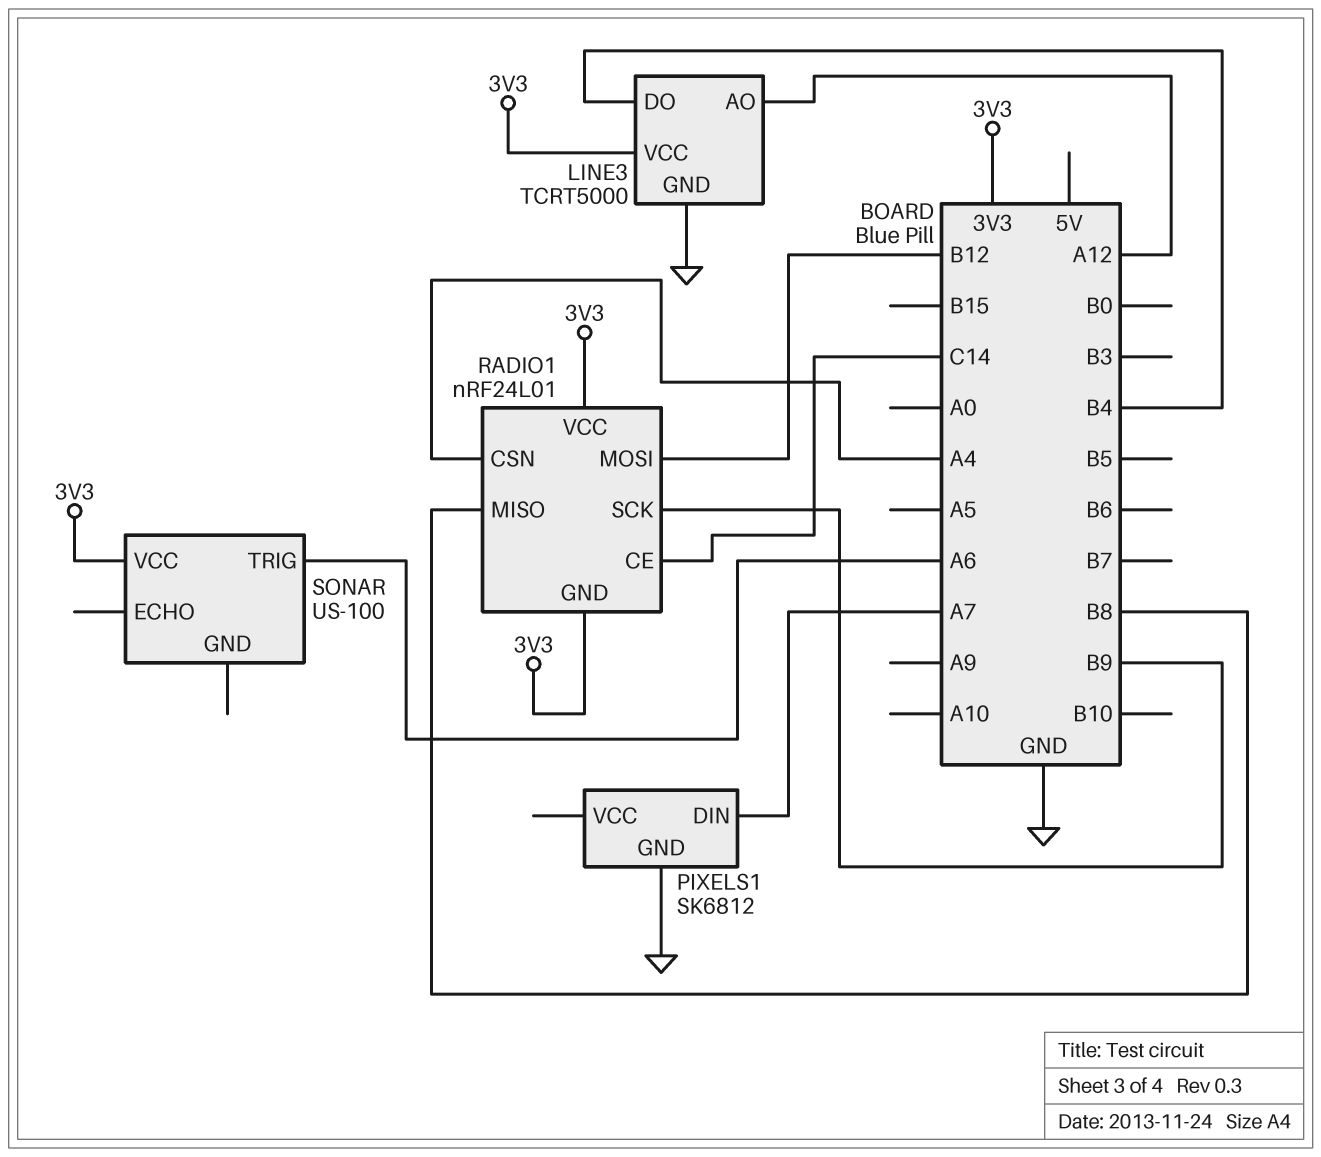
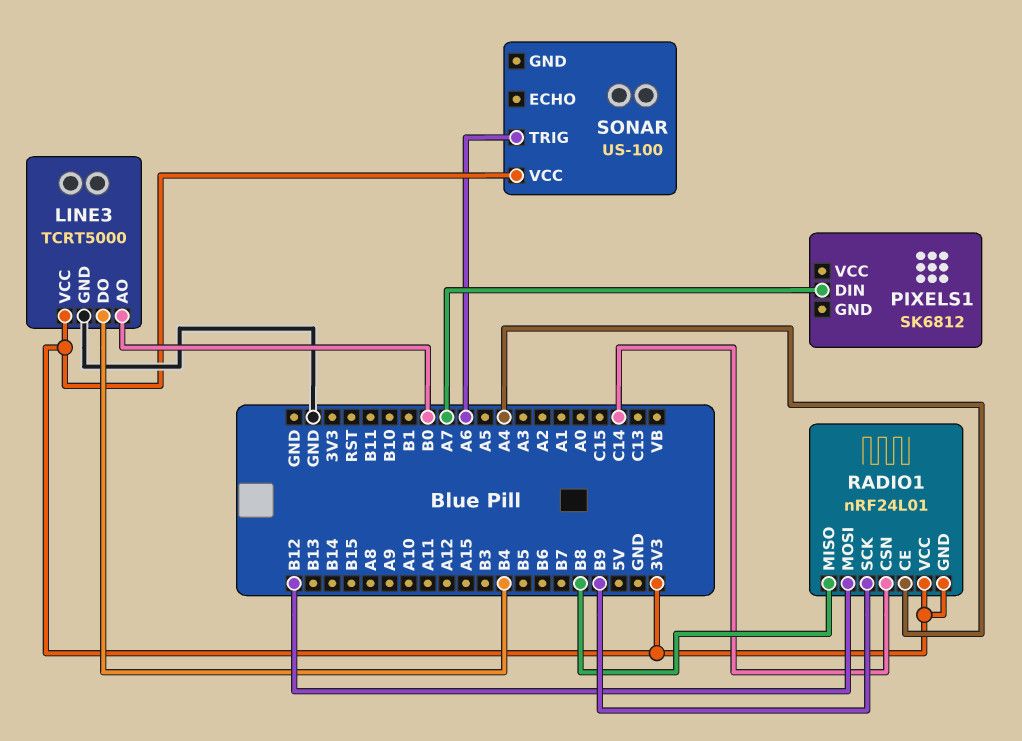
LINE3 pin AO: A12 -> B0
PIXELS1 pin GND: GND -> none
RADIO1 pin CE: C14 -> A4
RADIO1 pin CSN: A4 -> C14

